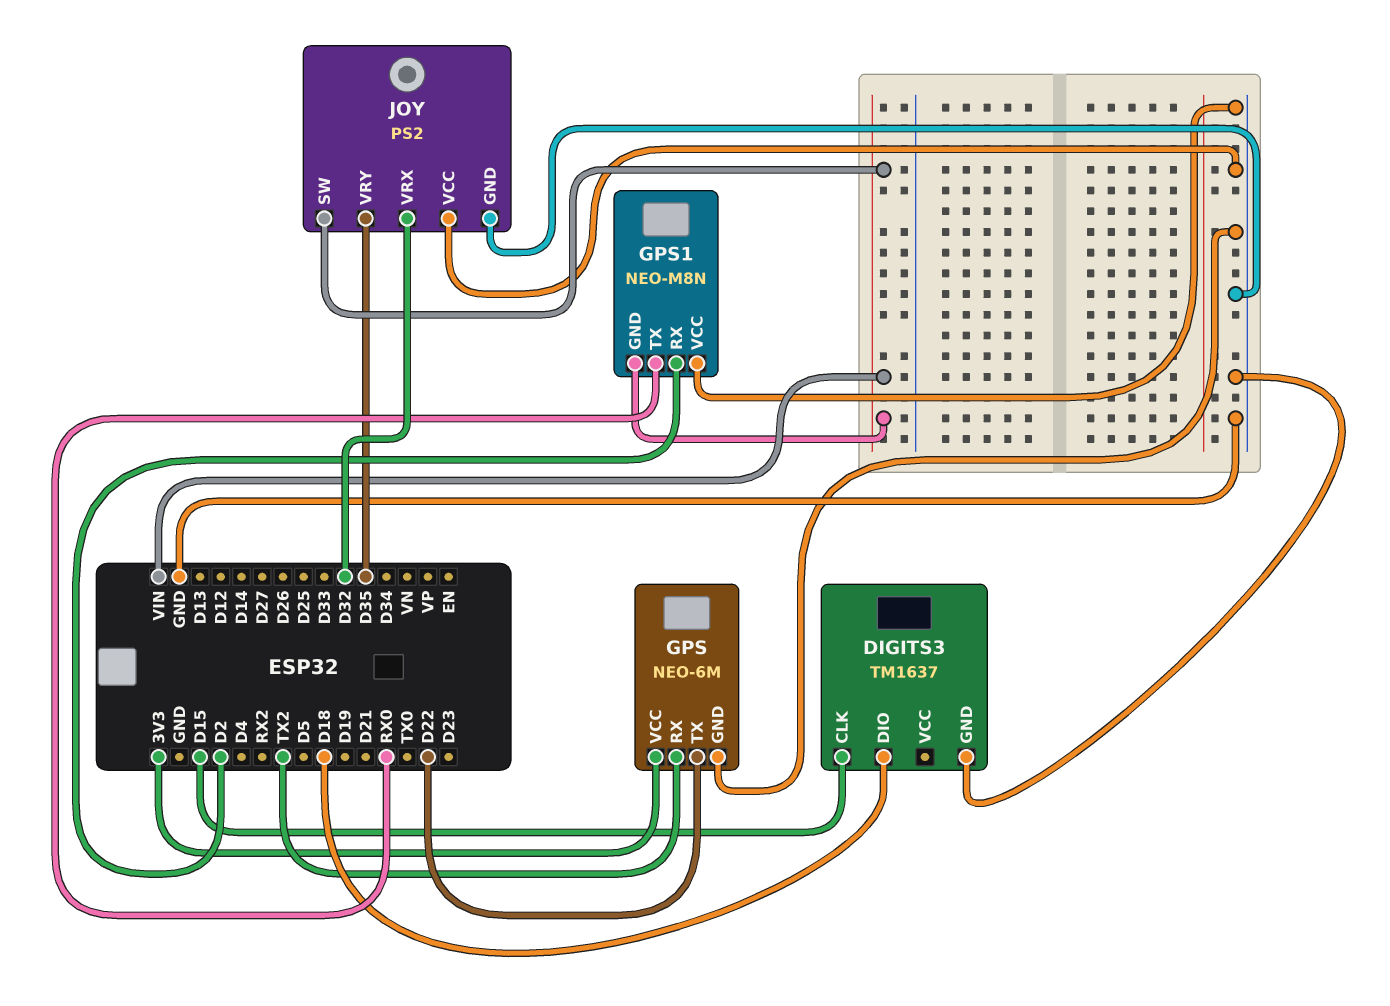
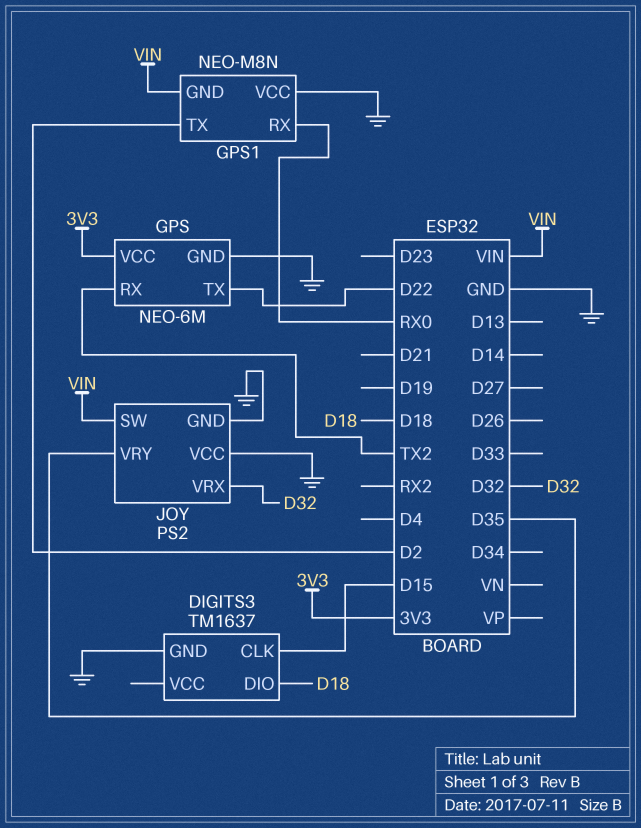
GPS1 pin RX: D2 -> RX0
GPS1 pin TX: RX0 -> D2

